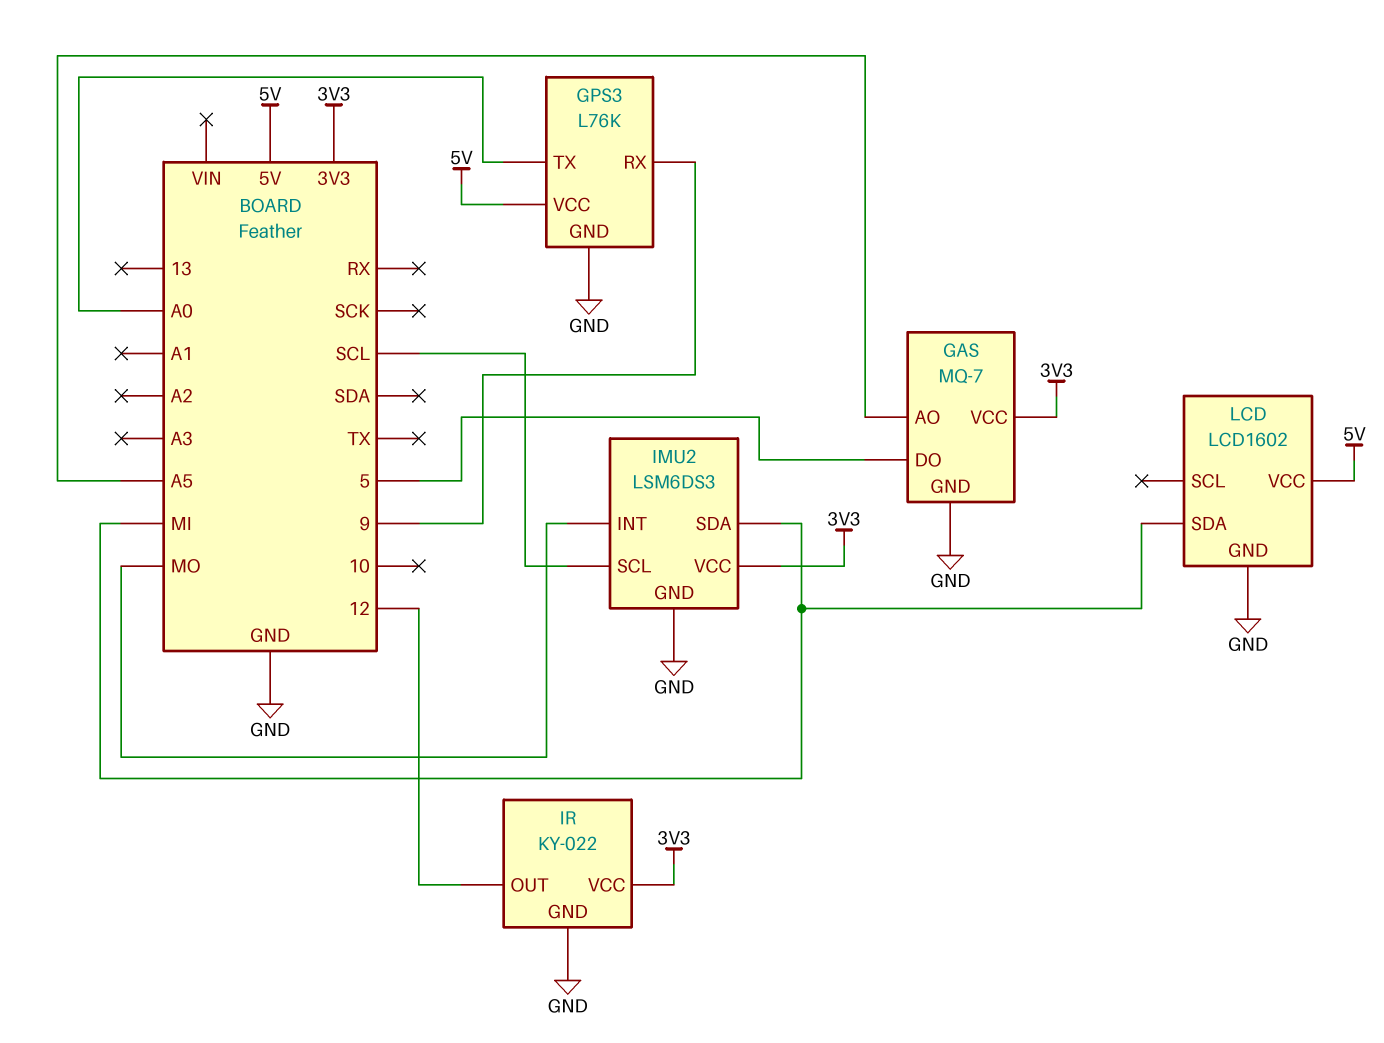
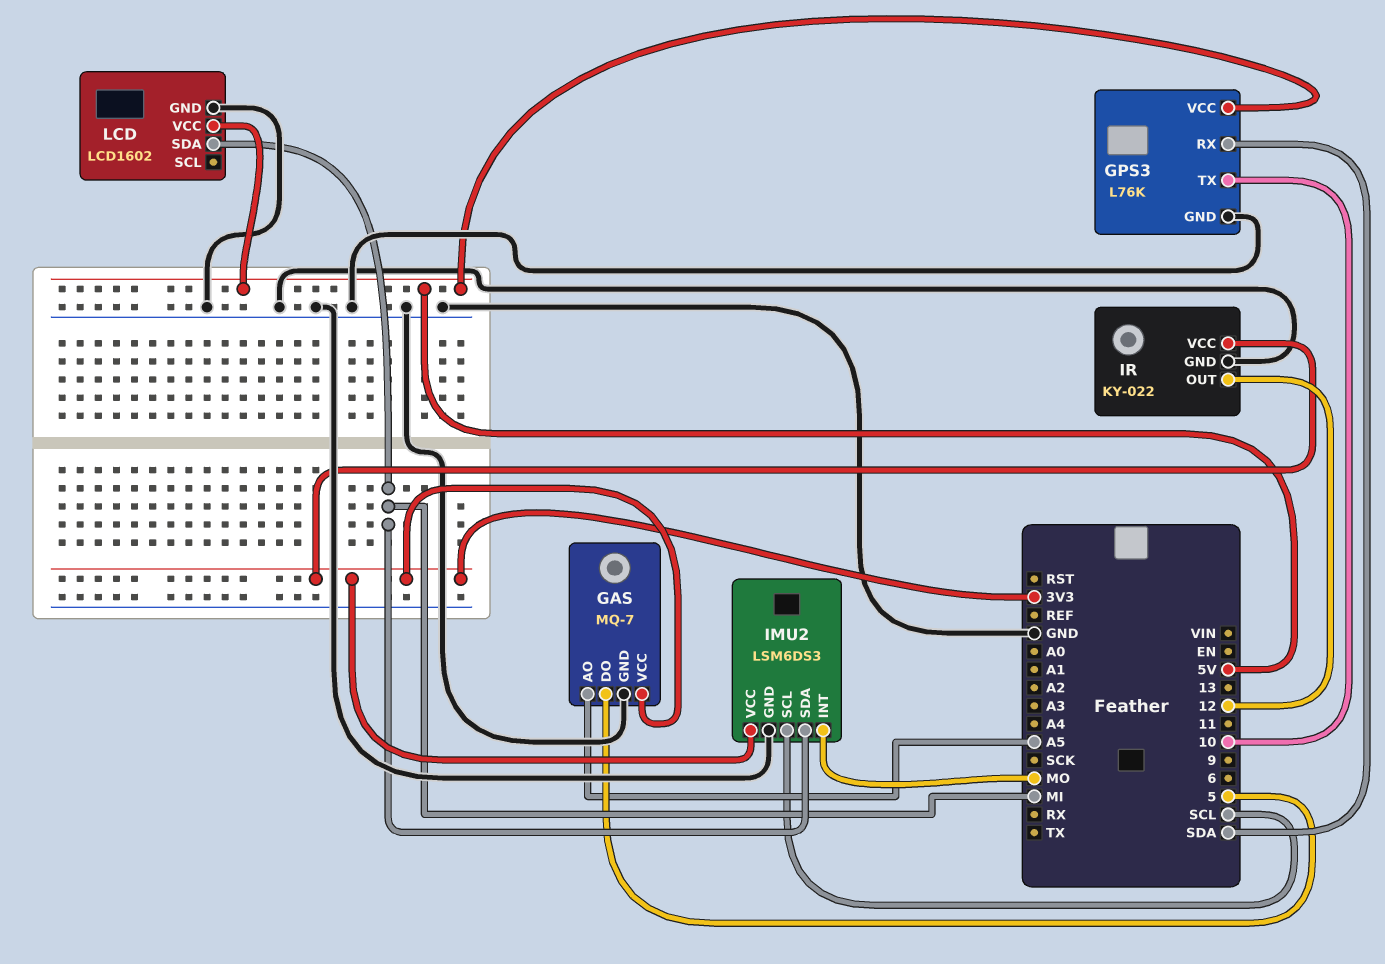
GPS3 pin RX: 9 -> SDA
GPS3 pin TX: A0 -> 10

